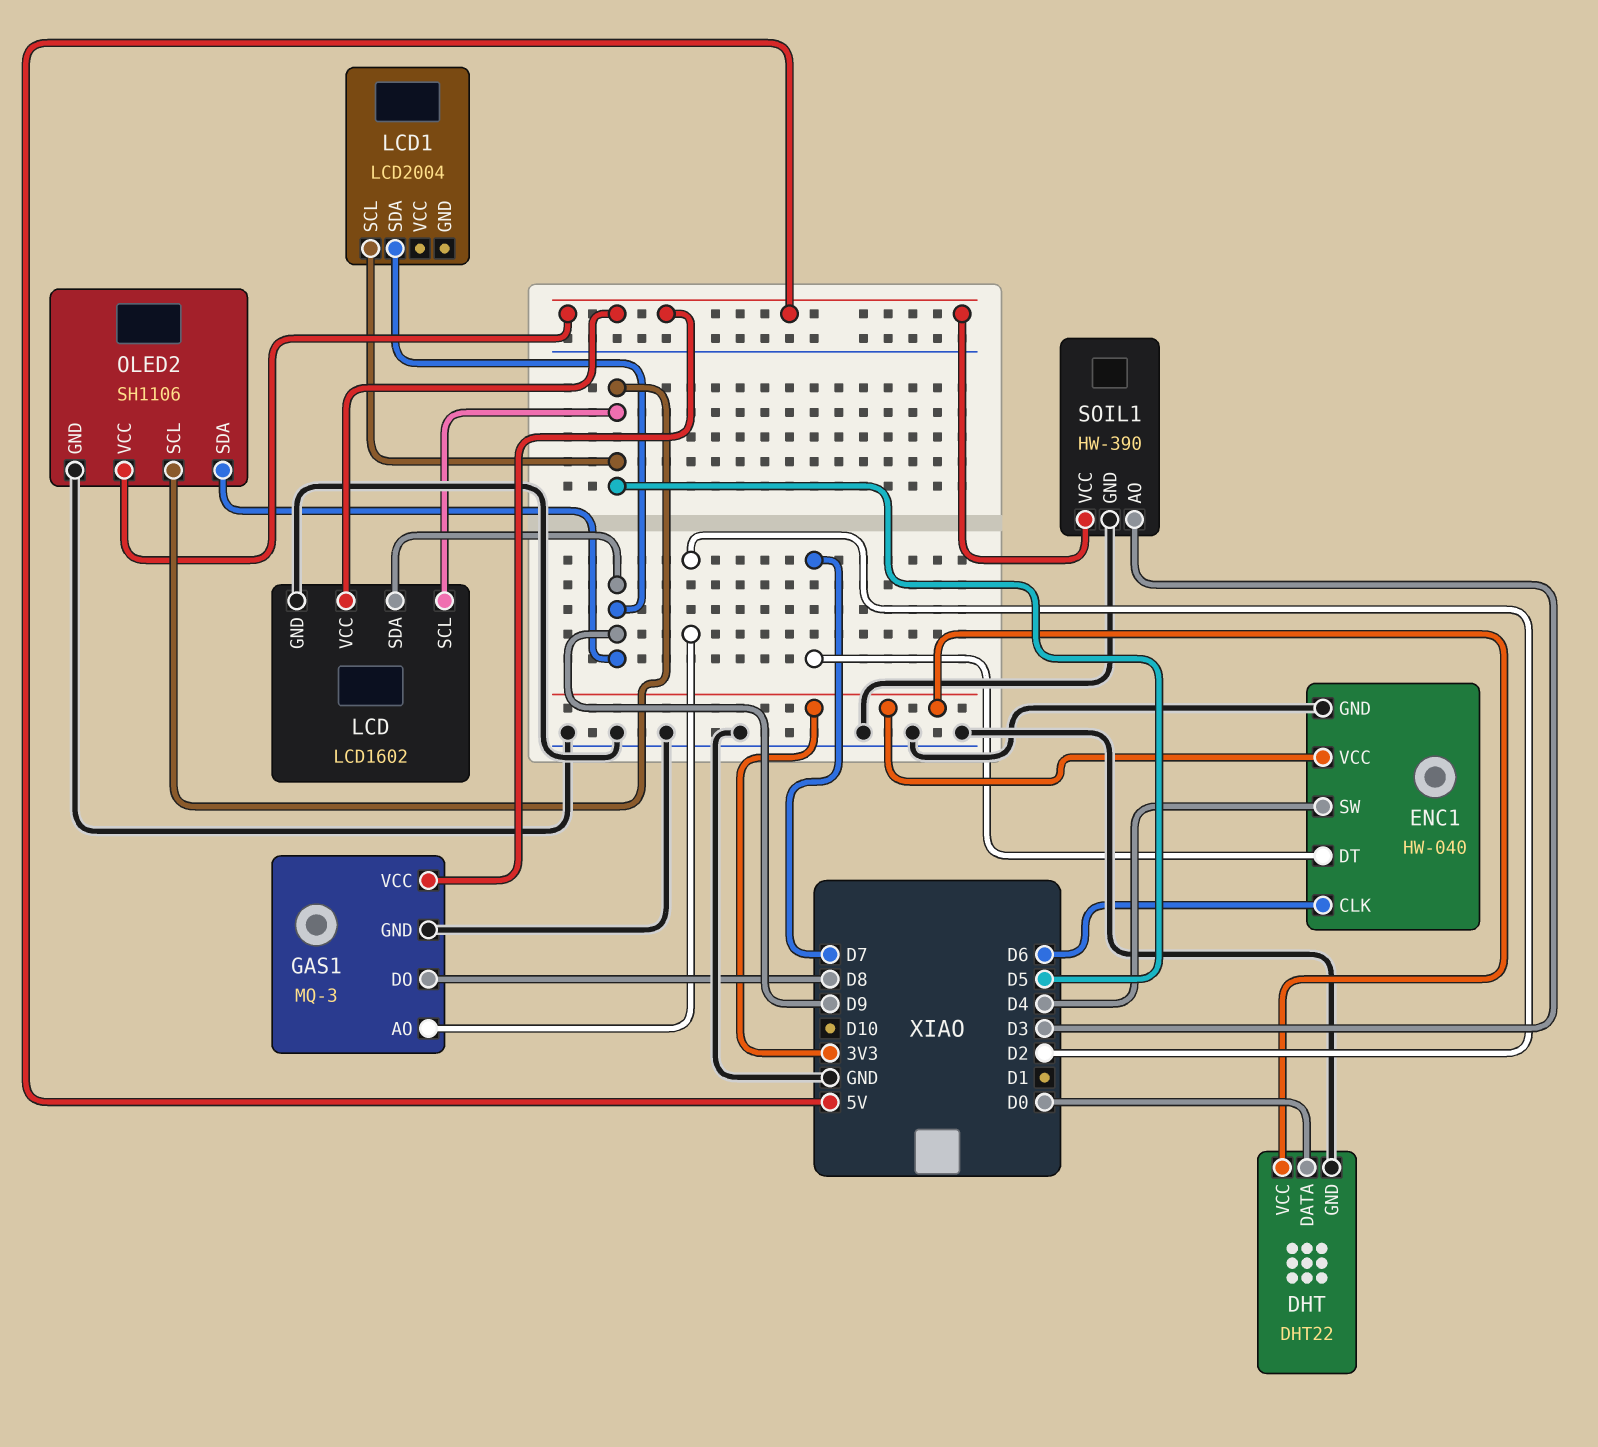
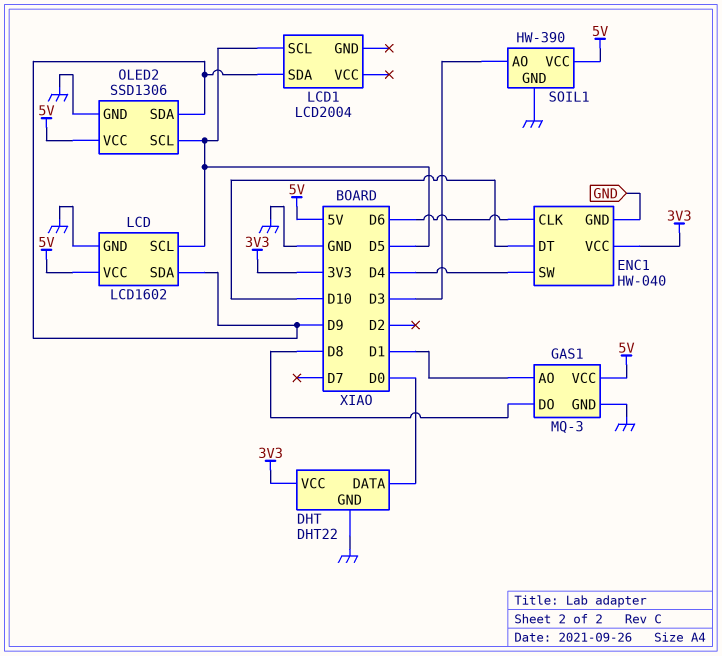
ENC1 pin DT: D7 -> D10
GAS1 pin AO: D2 -> D1
OLED2: SH1106 -> SSD1306

